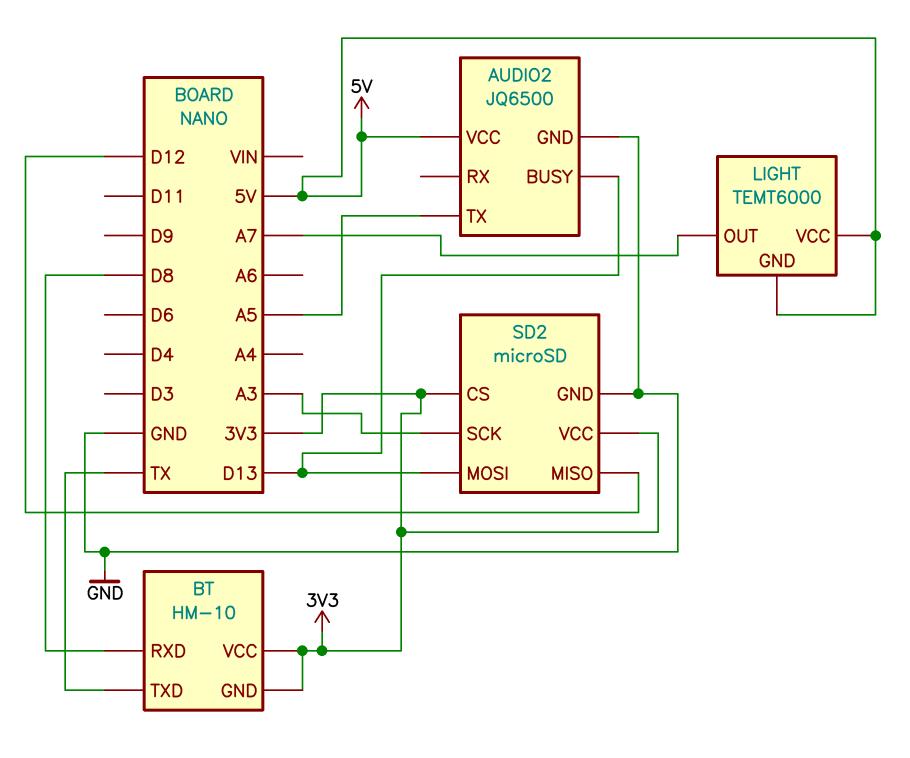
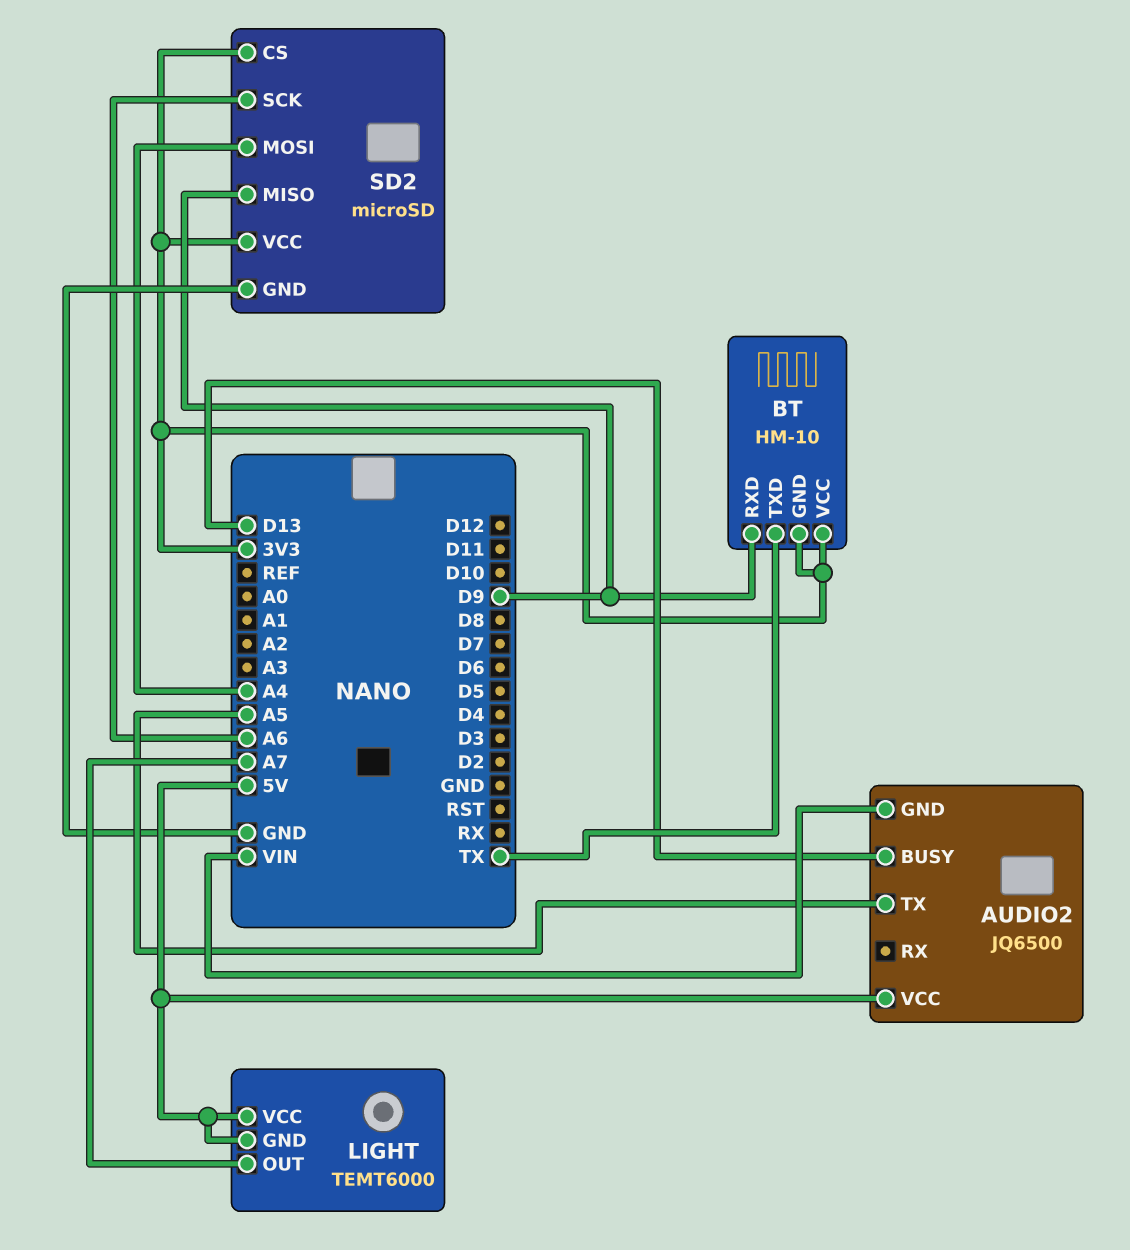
AUDIO2 pin GND: GND -> VIN
BT pin RXD: D8 -> D9
SD2 pin MISO: D12 -> D9
SD2 pin MOSI: D13 -> A4
SD2 pin SCK: A3 -> A6

